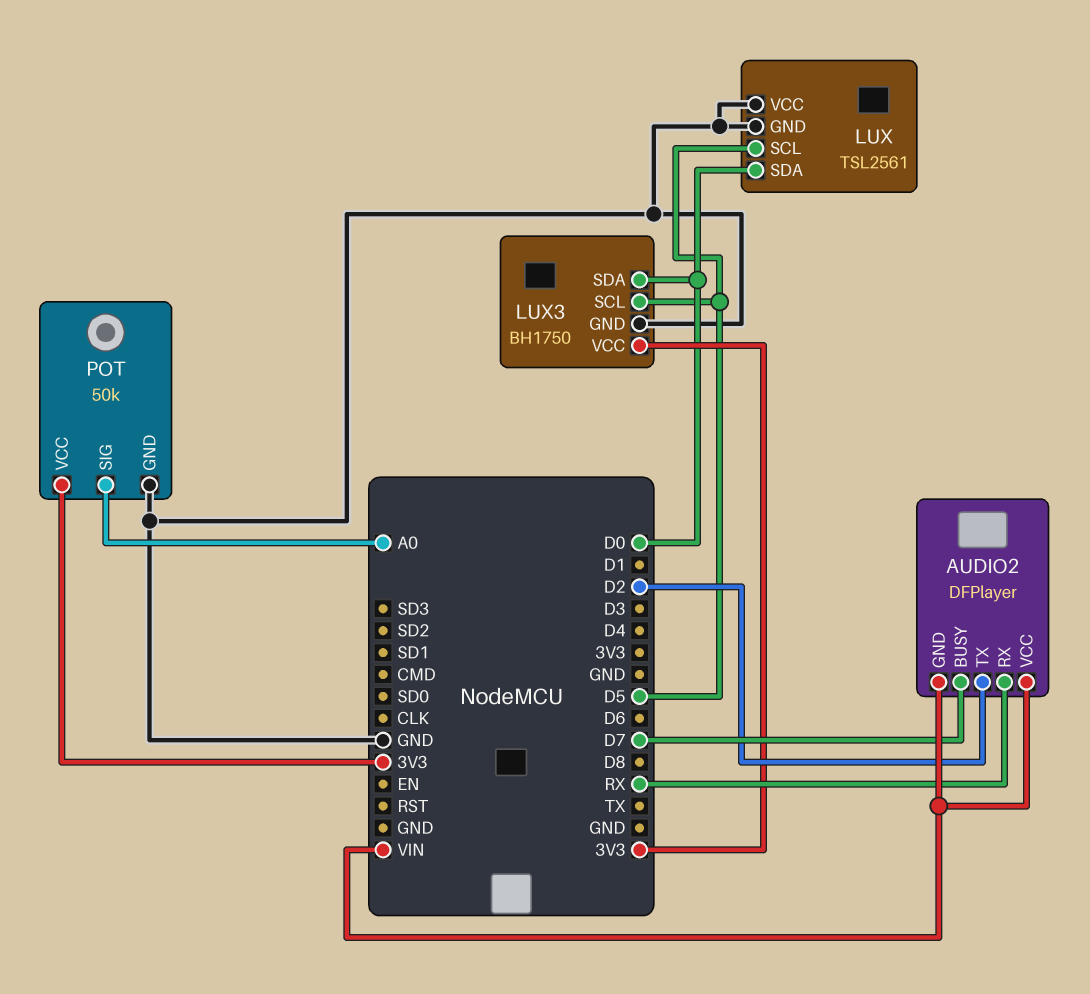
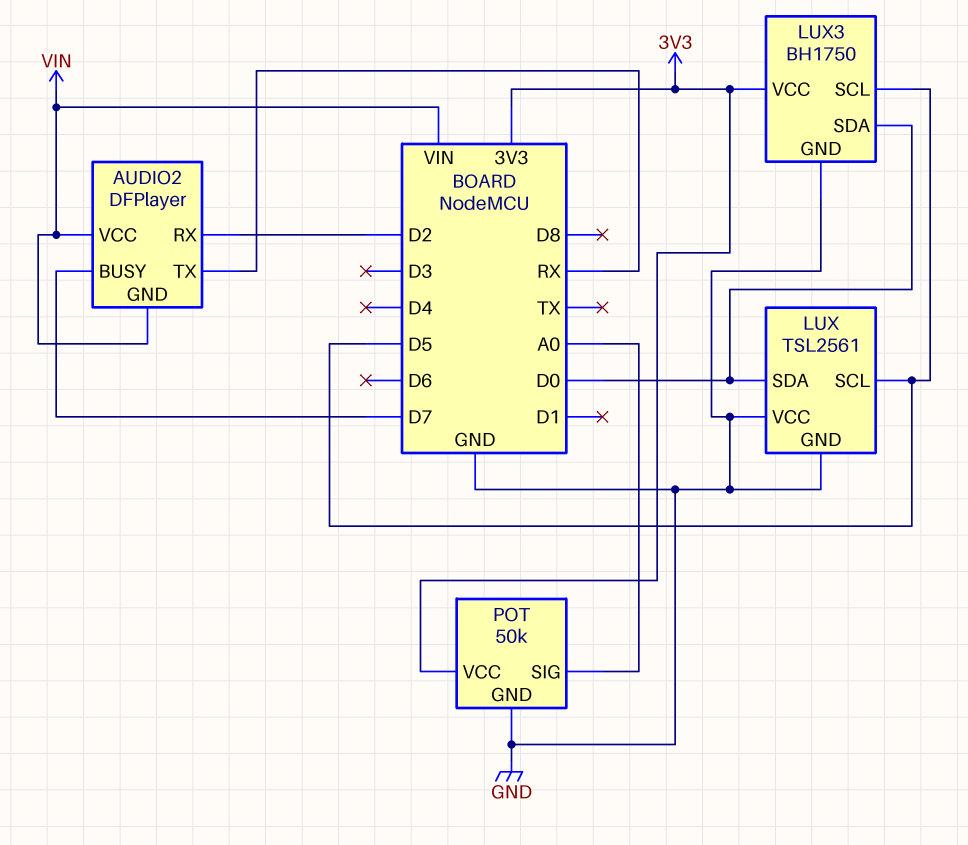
AUDIO2 pin RX: RX -> D2
AUDIO2 pin TX: D2 -> RX

